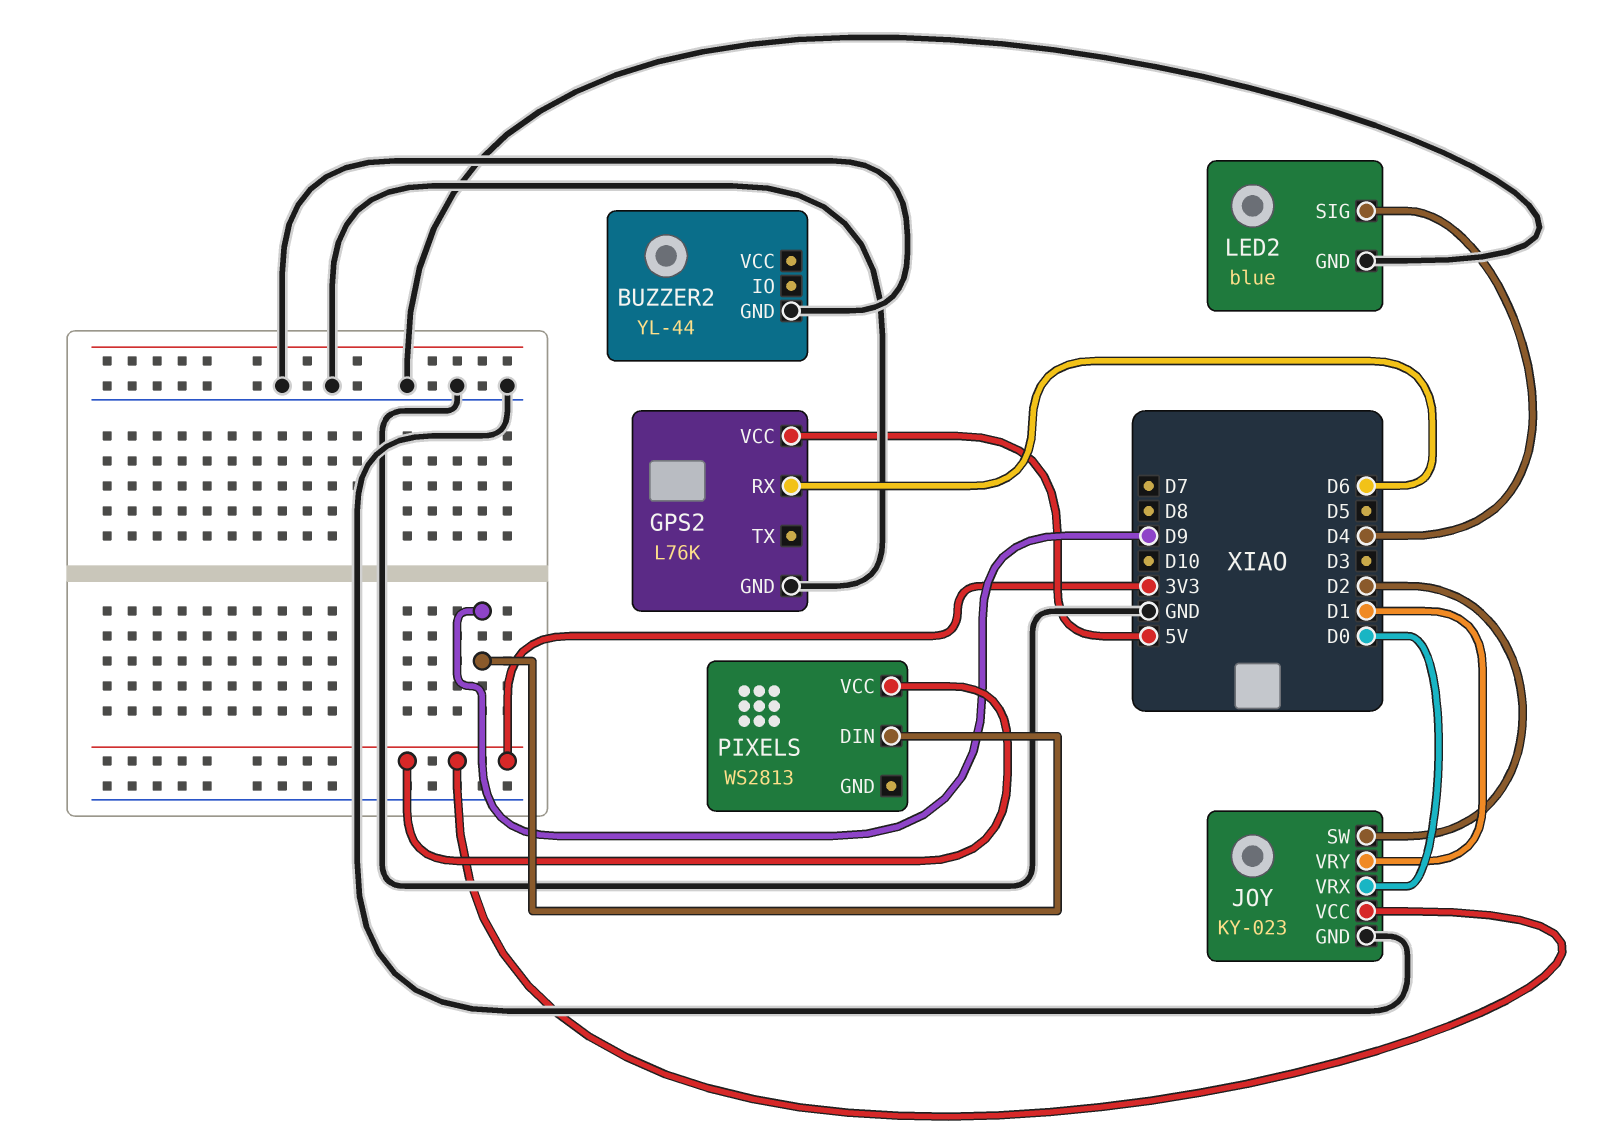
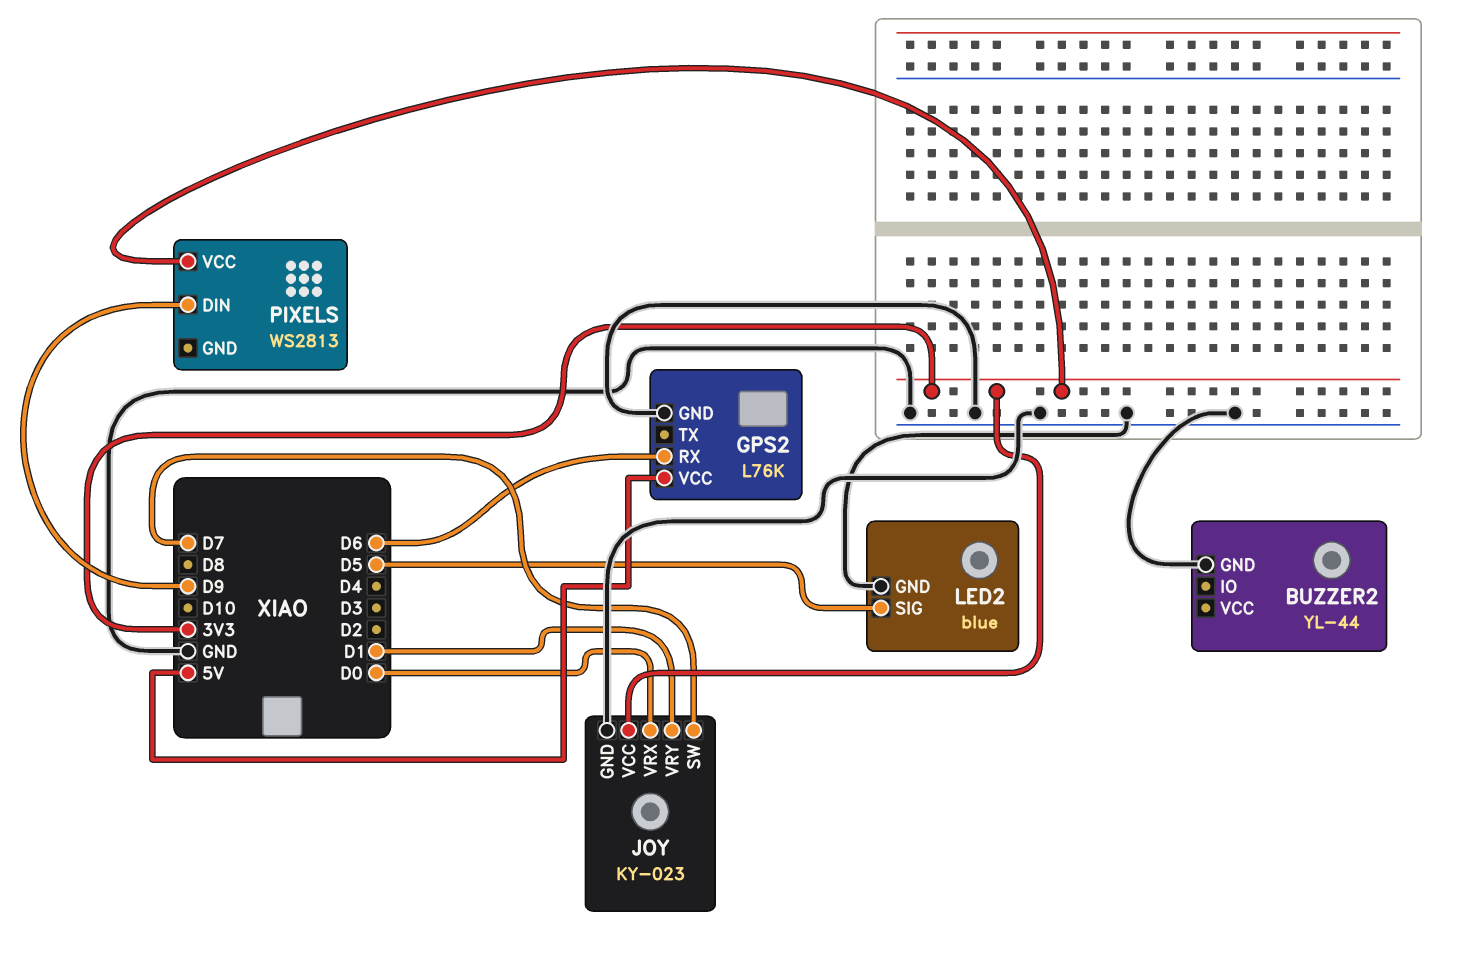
JOY pin SW: D2 -> D7
LED2 pin SIG: D4 -> D5

